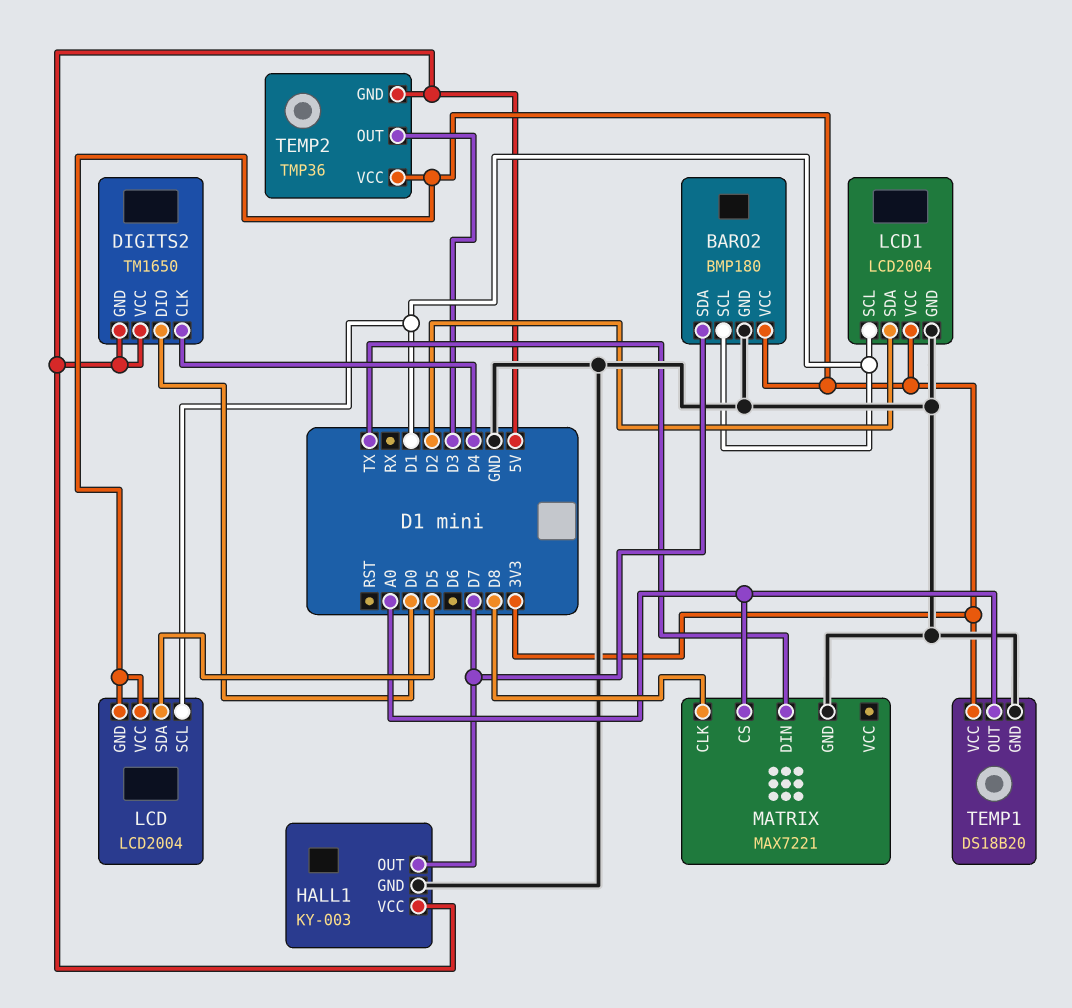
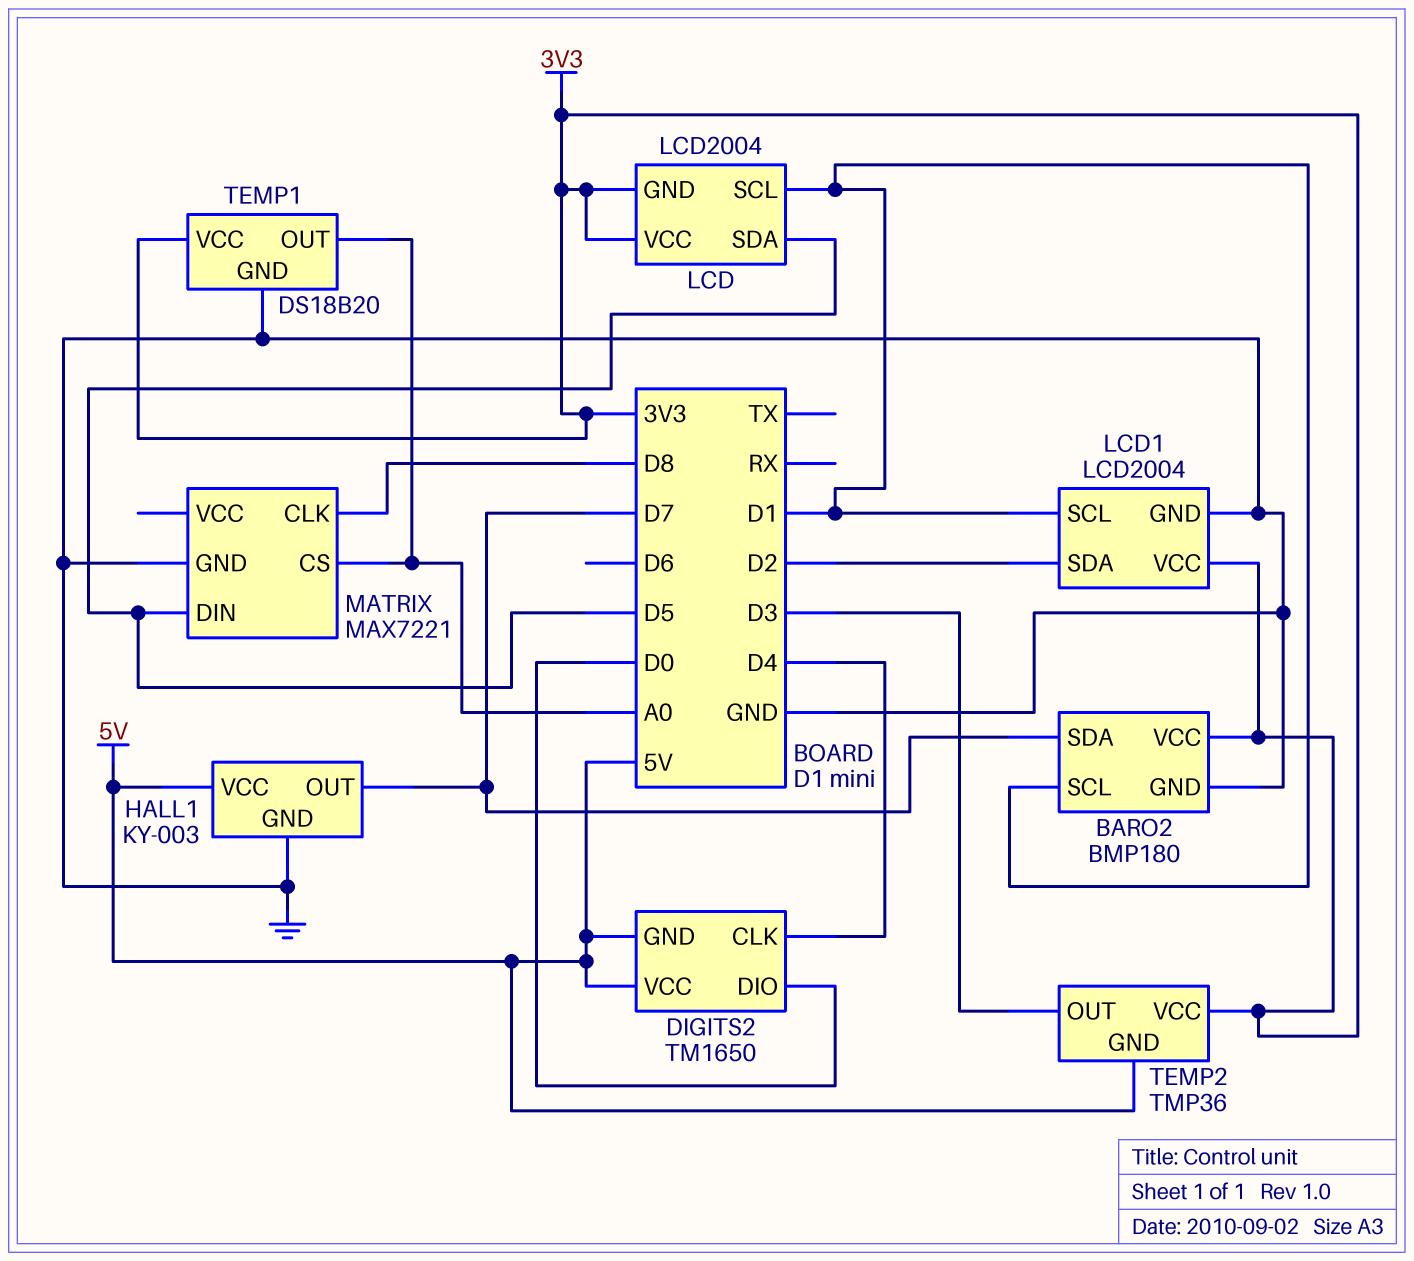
MATRIX pin DIN: TX -> D5

